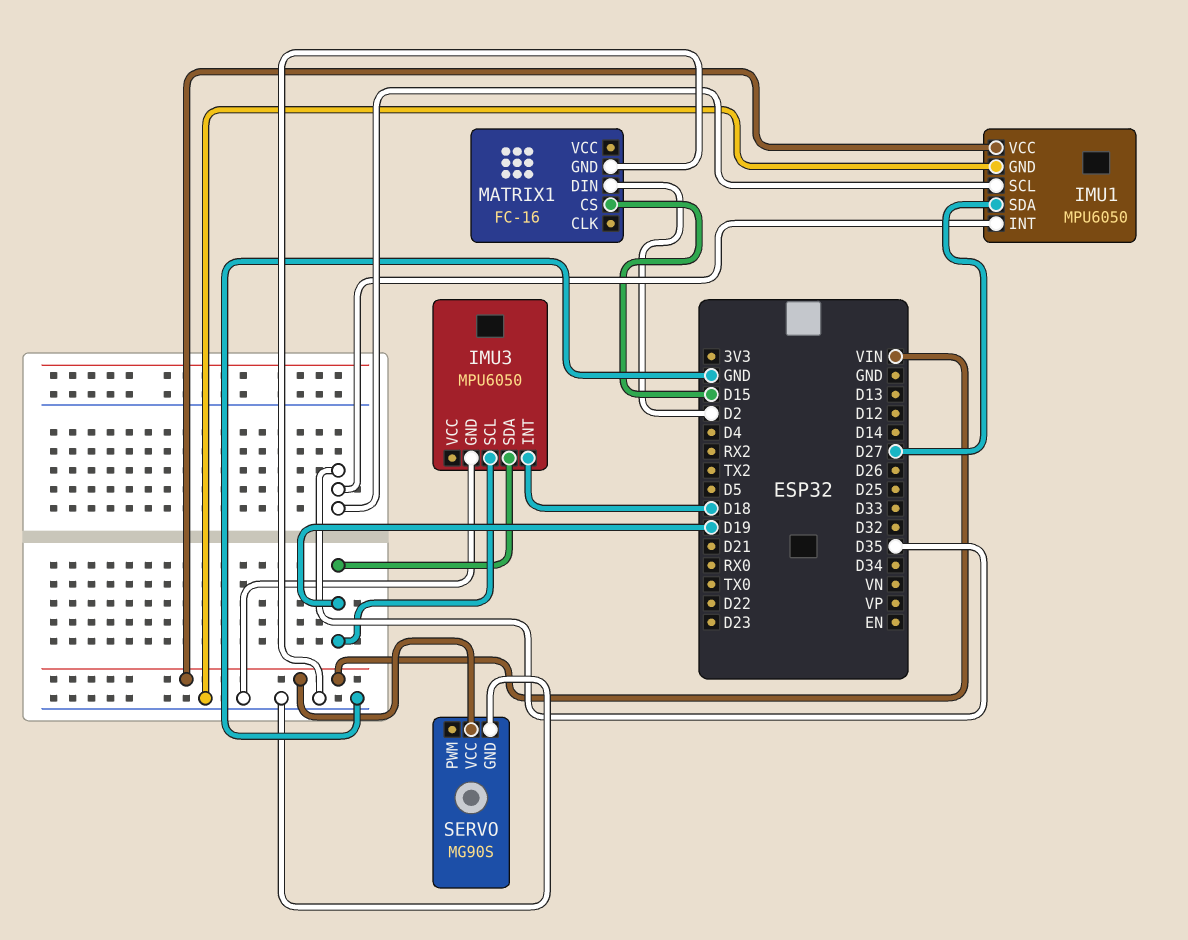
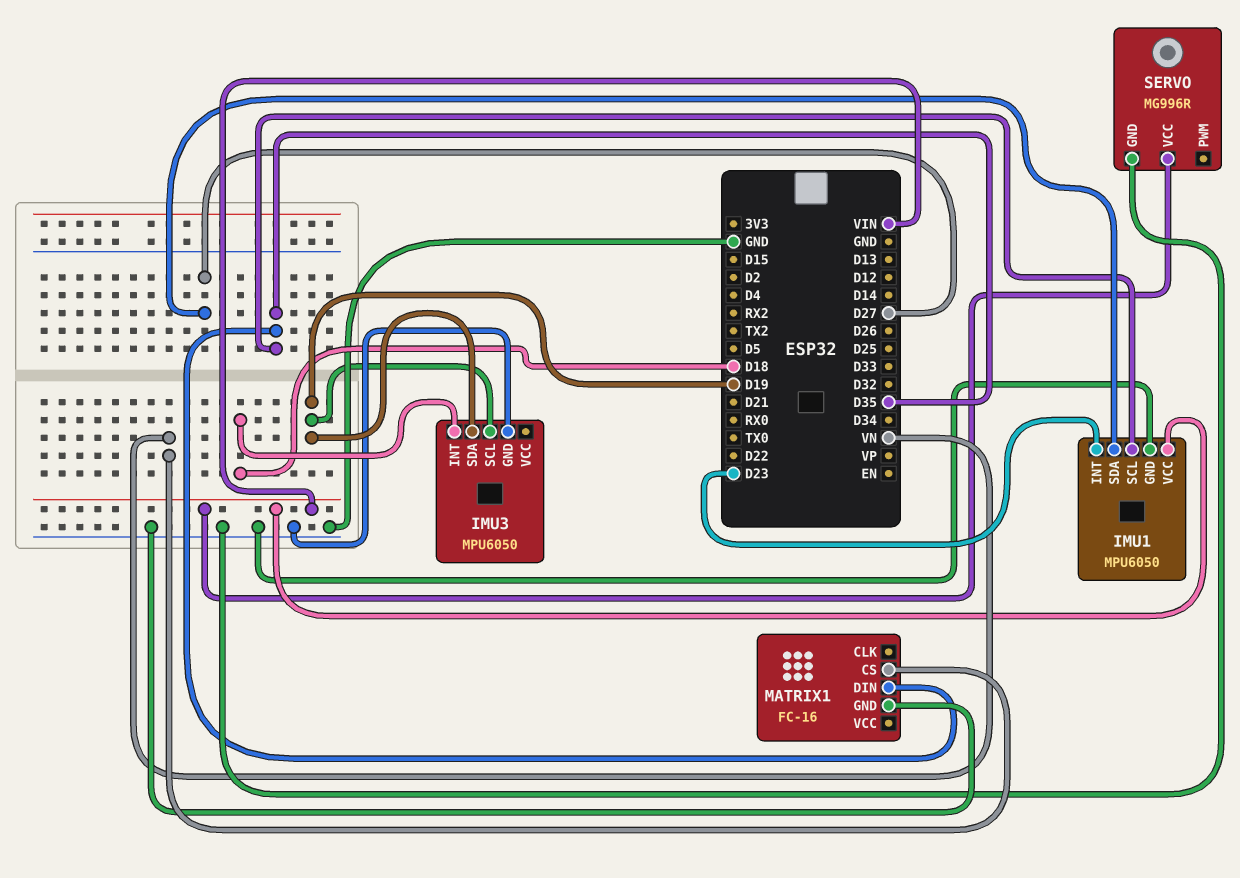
IMU1 pin INT: D35 -> D23
MATRIX1 pin CS: D15 -> VN
MATRIX1 pin DIN: D2 -> D35
SERVO: MG90S -> MG996R

